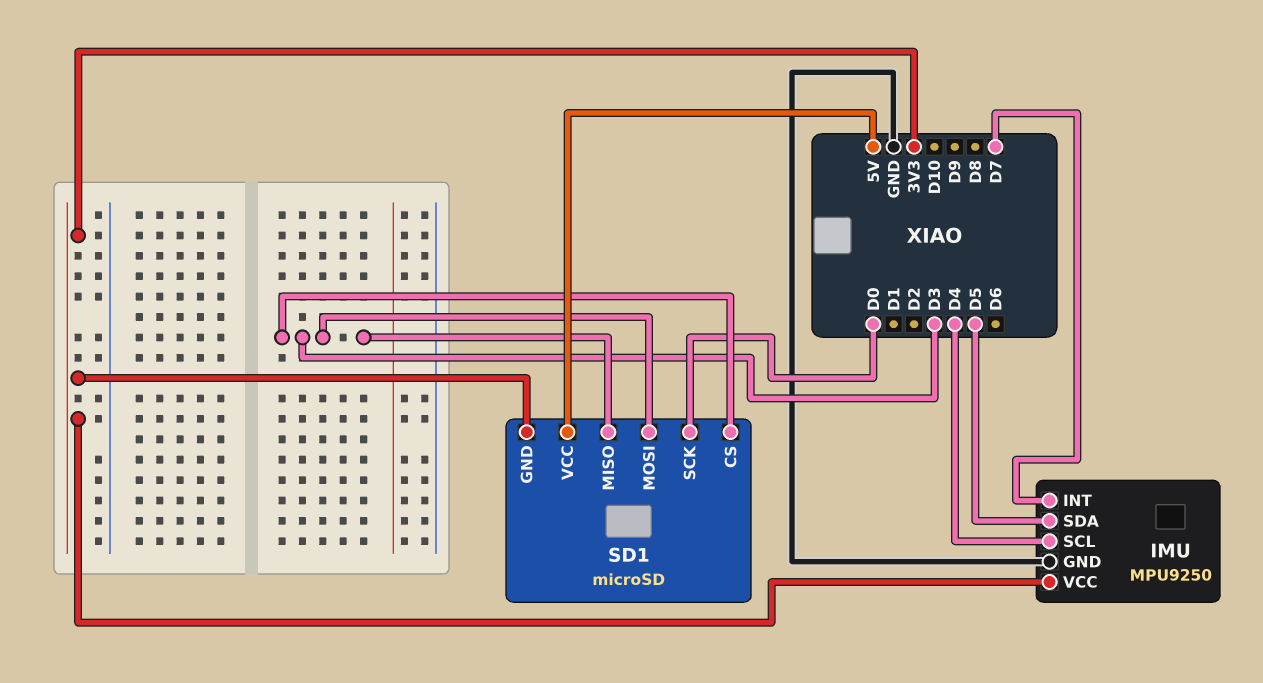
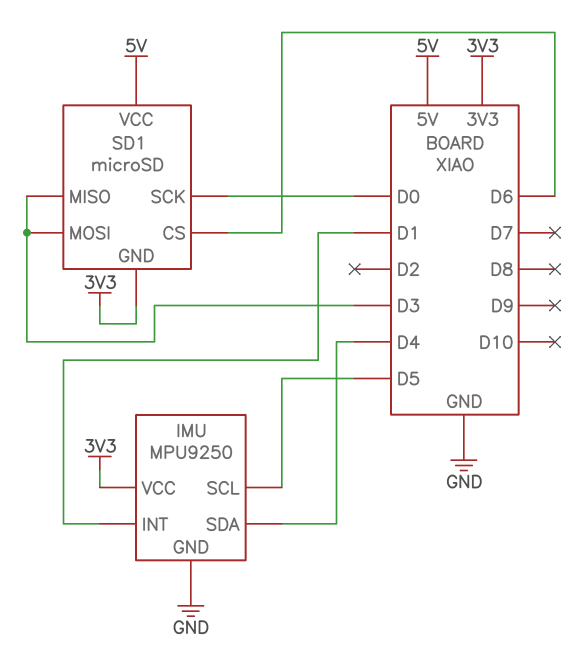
IMU pin INT: D7 -> D1
IMU pin SCL: D4 -> D5
IMU pin SDA: D5 -> D4
SD1 pin CS: D3 -> D6

